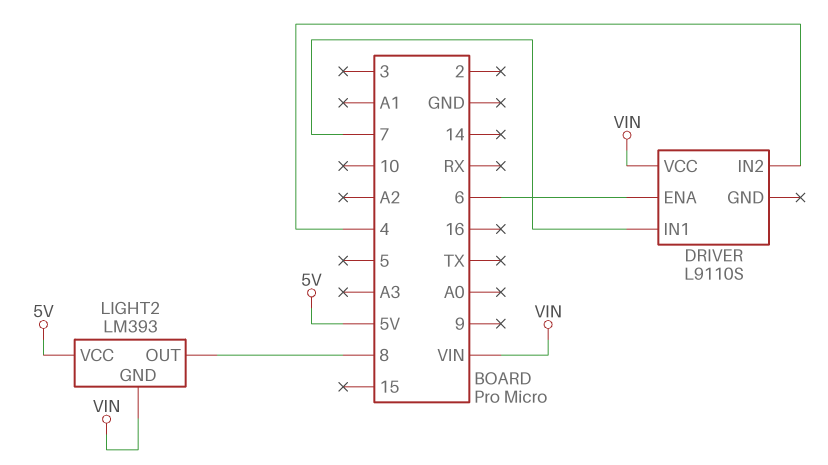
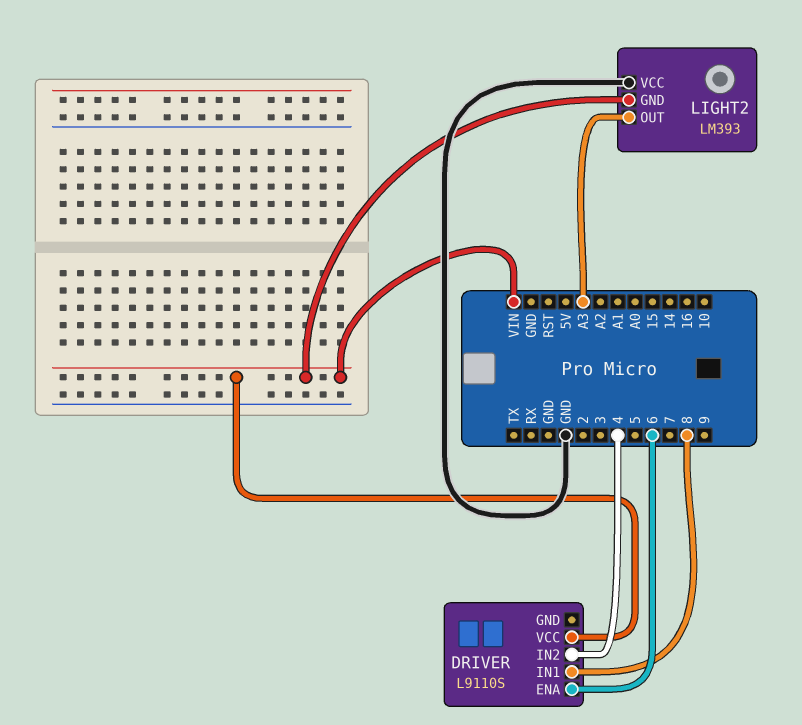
DRIVER pin IN1: 7 -> 8
LIGHT2 pin OUT: 8 -> A3
LIGHT2 pin VCC: 5V -> GND

